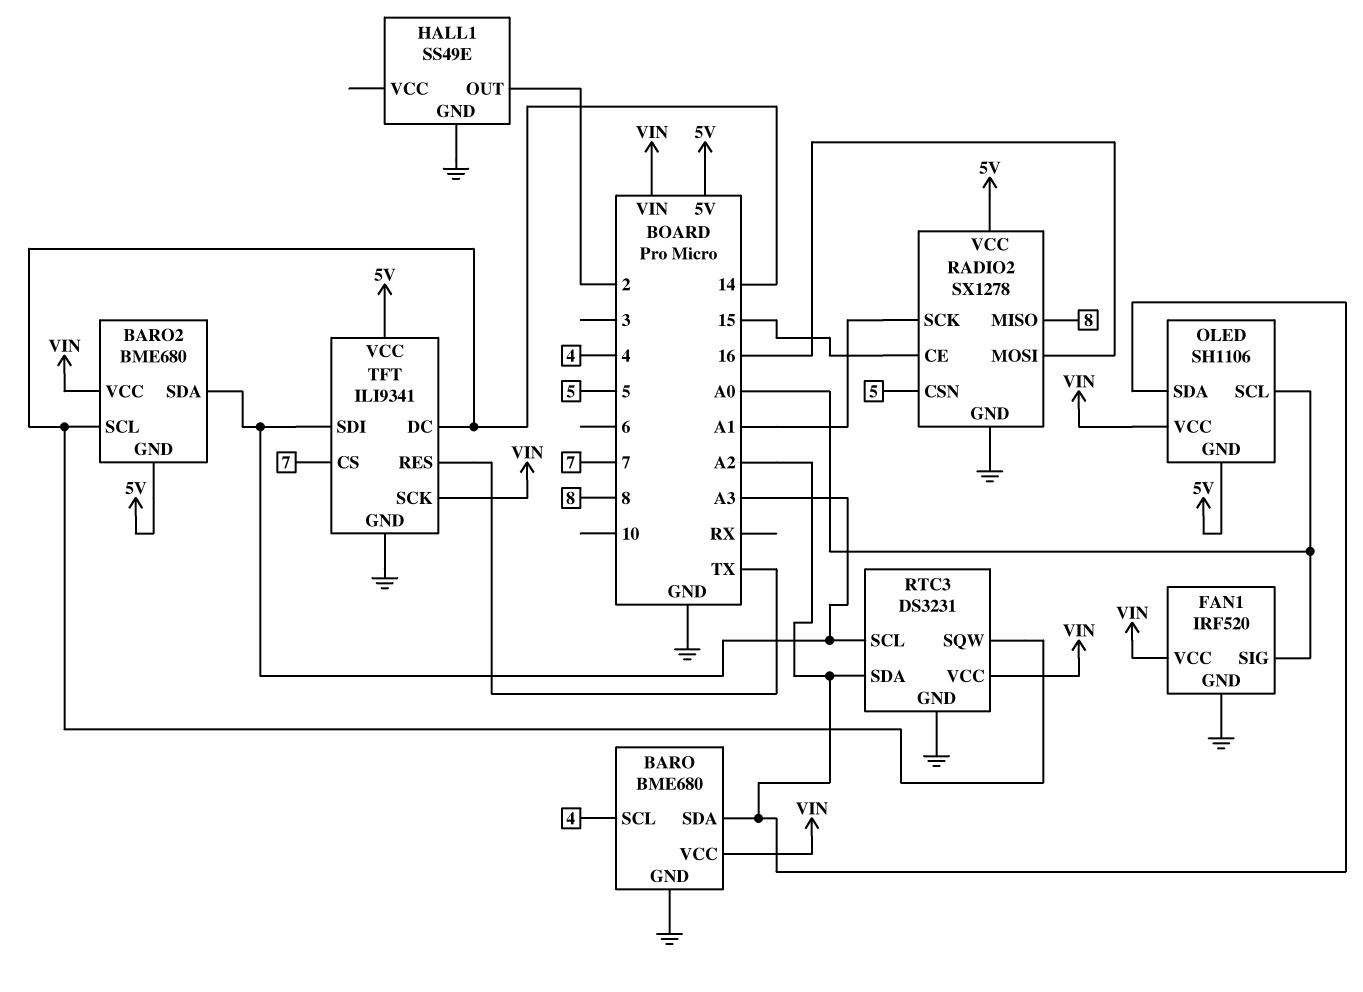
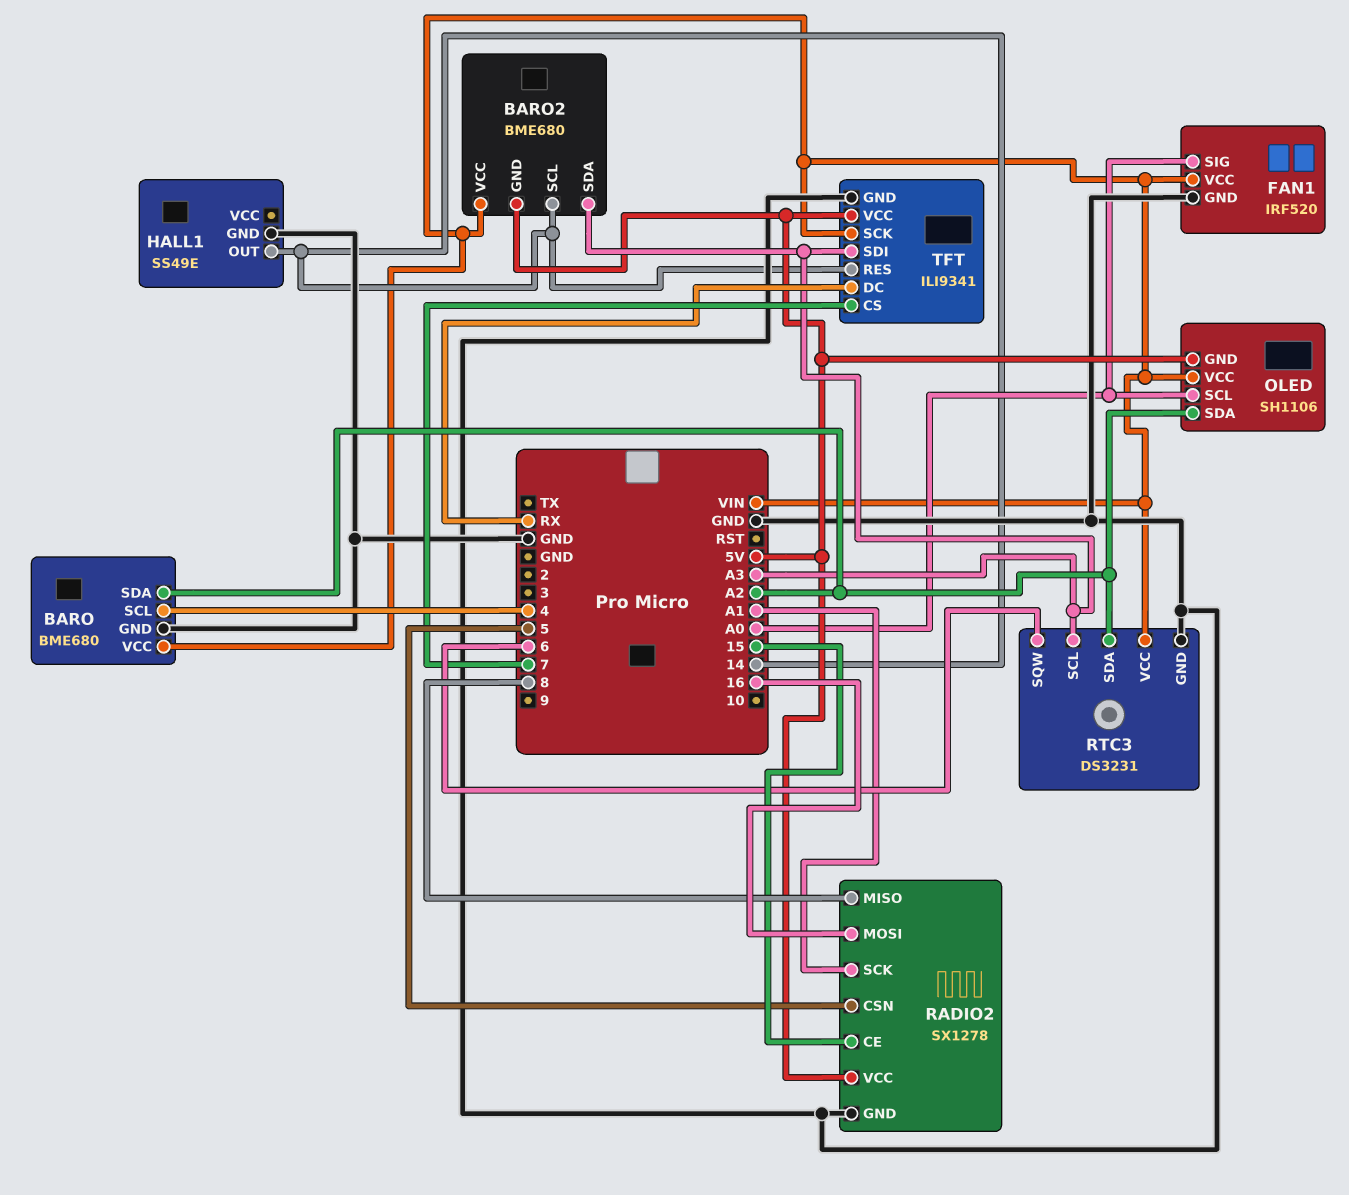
HALL1 pin OUT: 2 -> 14
RTC3 pin SQW: 14 -> 6
TFT pin DC: 14 -> RX
TFT pin RES: TX -> 14

